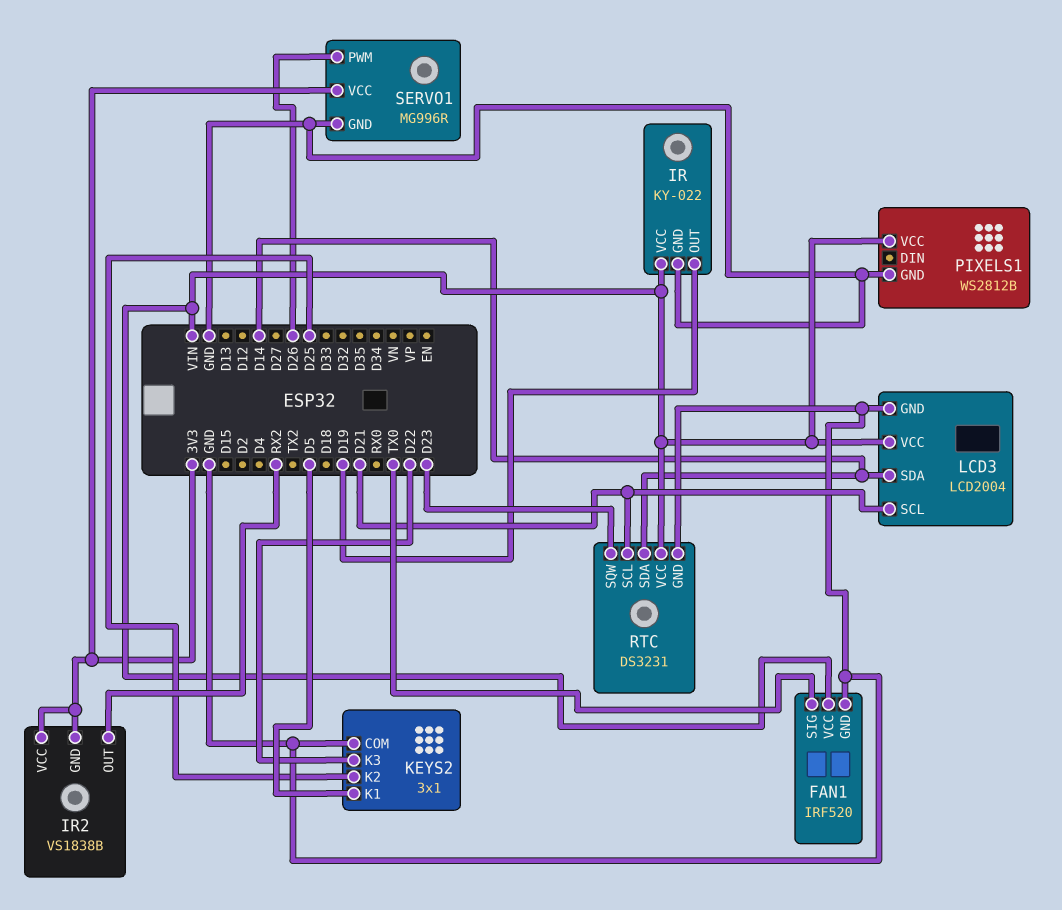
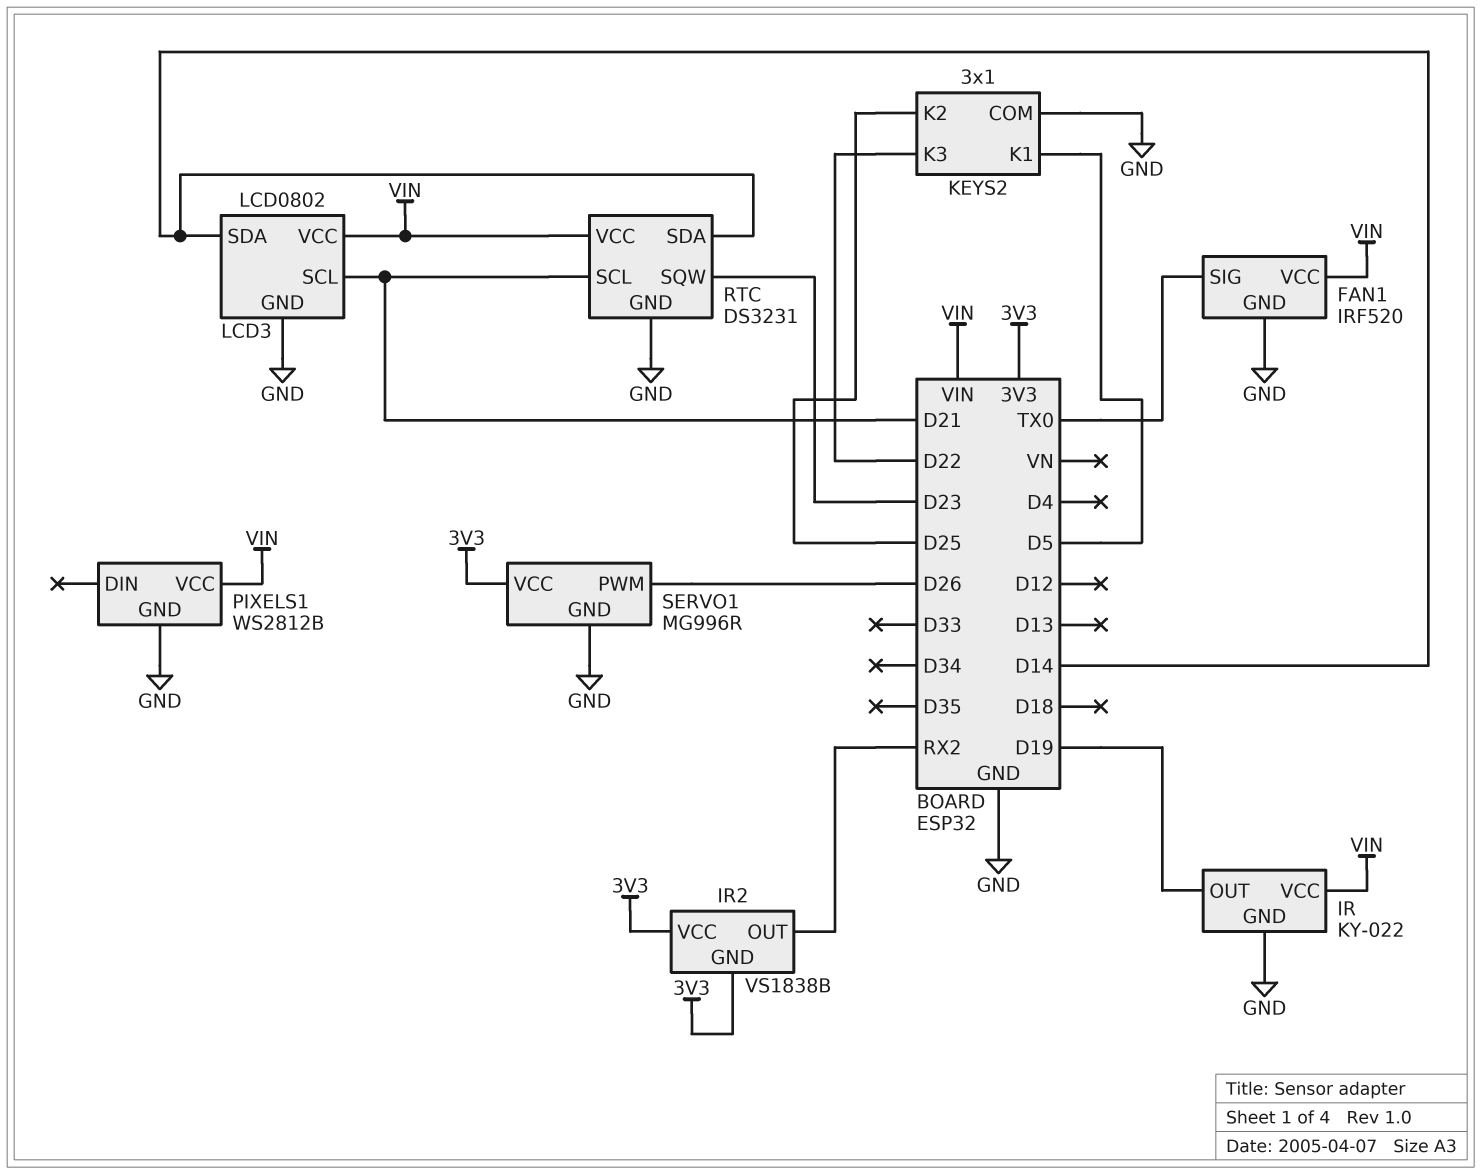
LCD3: LCD2004 -> LCD0802

